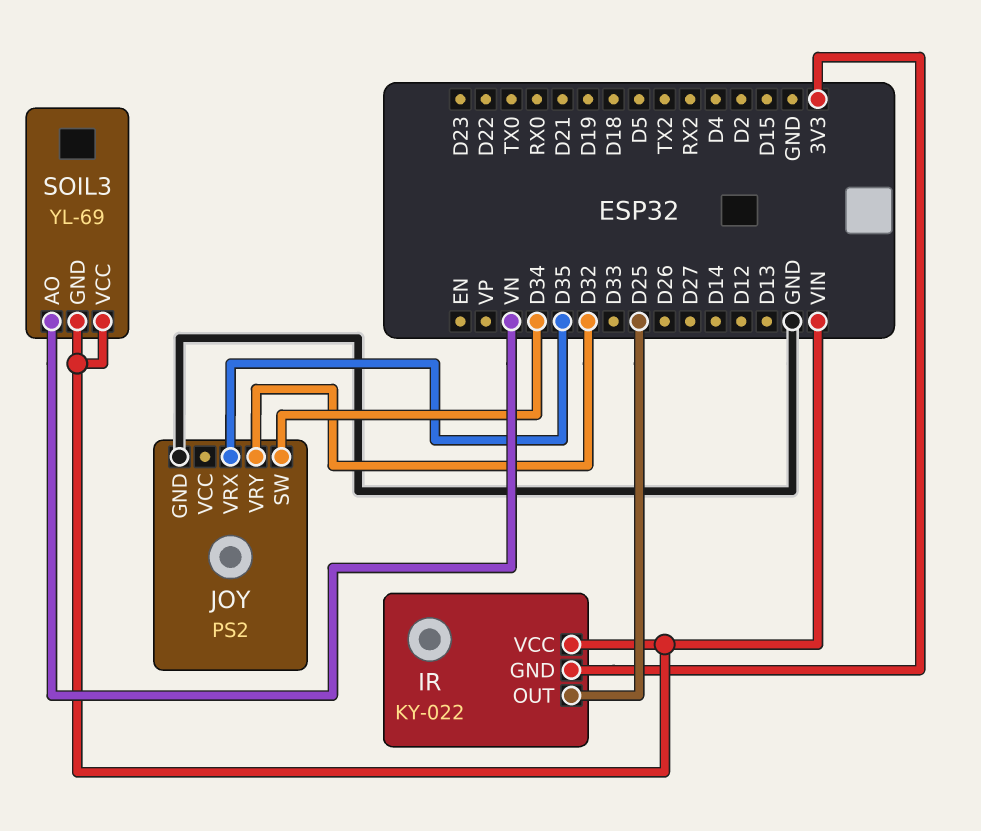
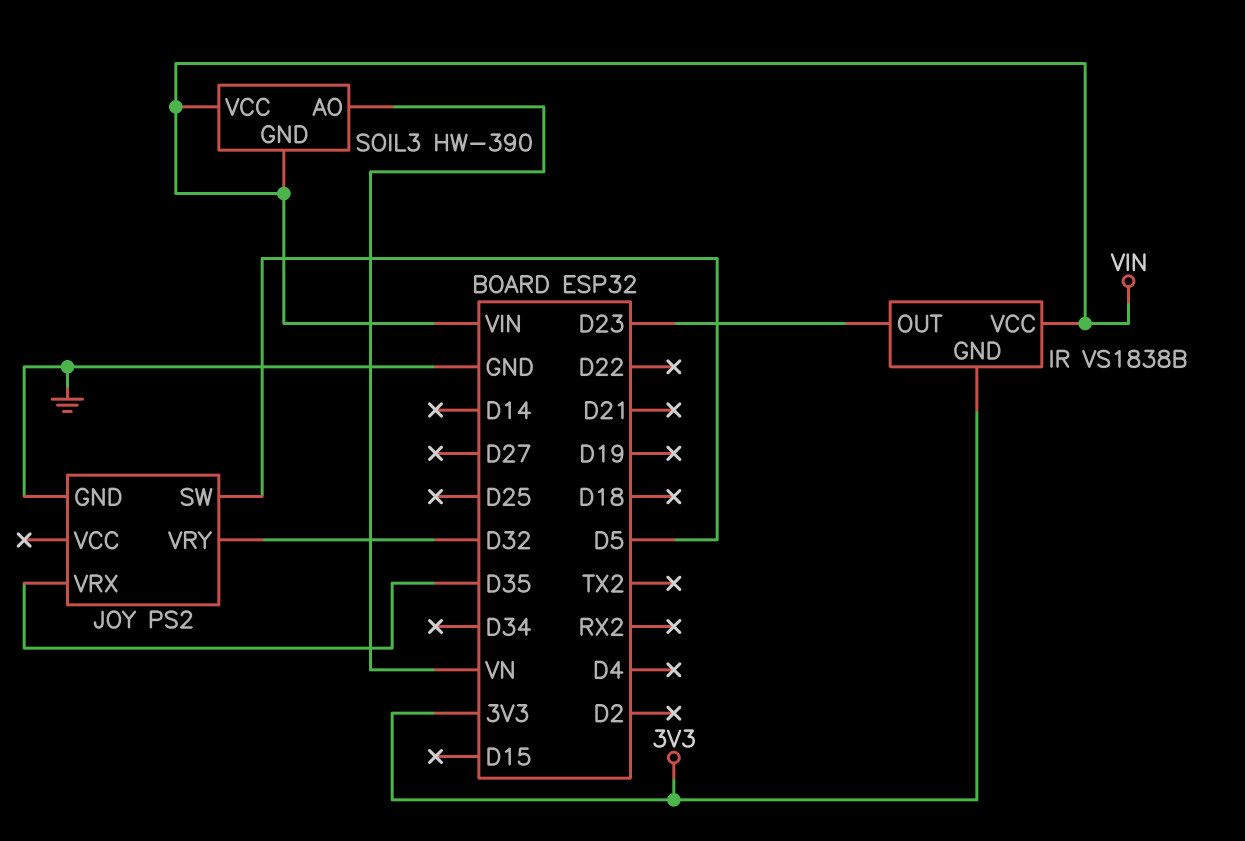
IR: KY-022 -> VS1838B
IR pin OUT: D25 -> D23
JOY pin SW: D34 -> D5
SOIL3: YL-69 -> HW-390

